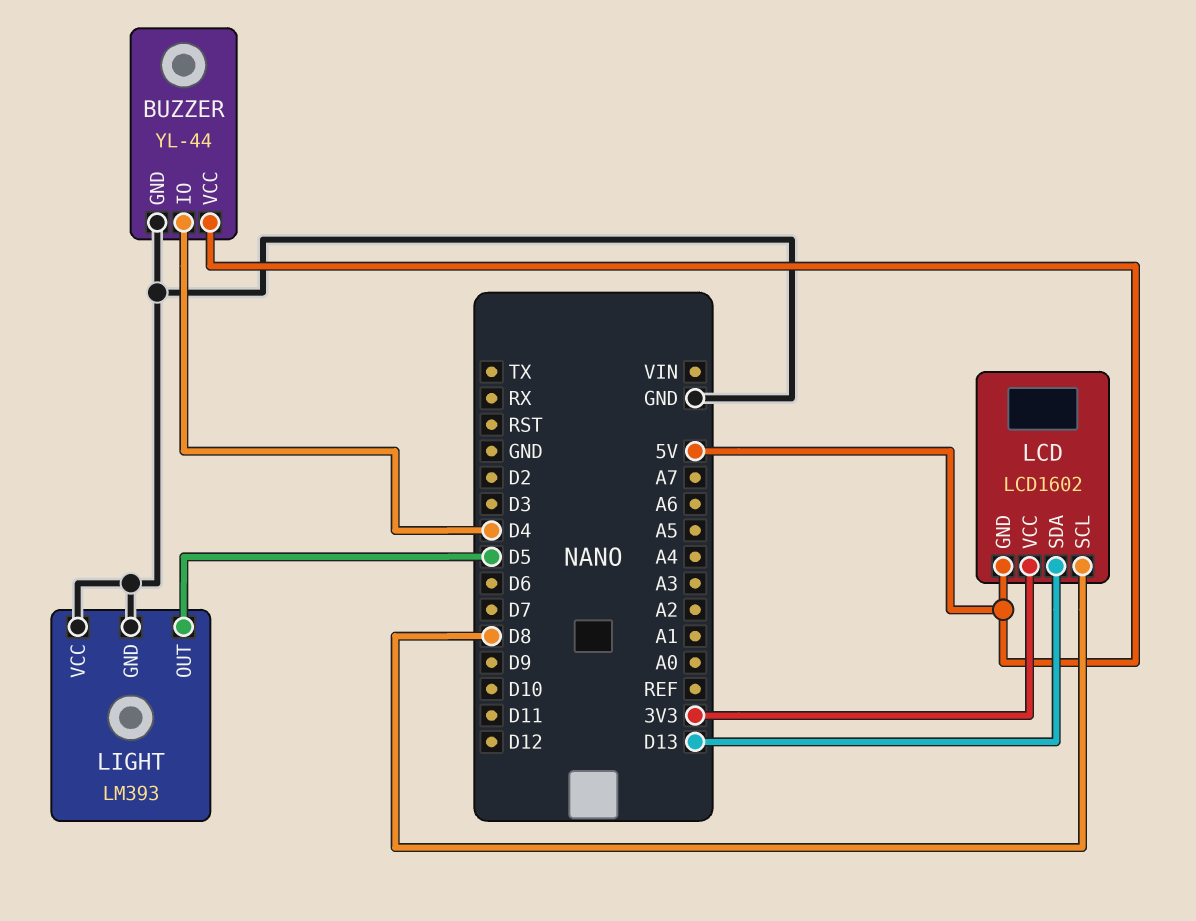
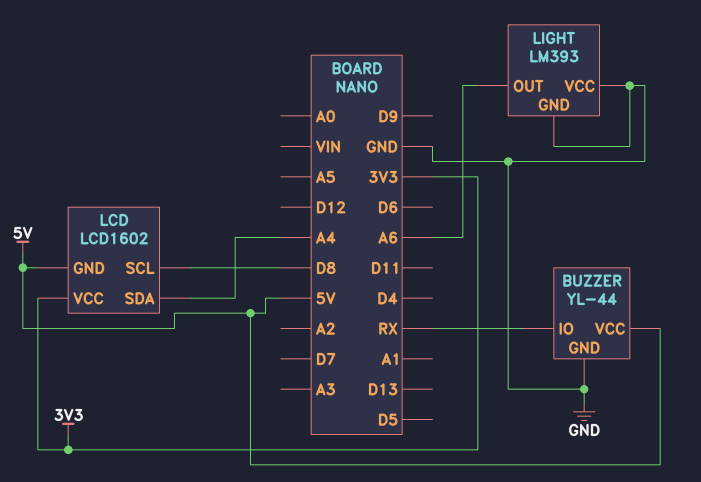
BUZZER pin IO: D4 -> RX
LCD pin SDA: D13 -> A4
LIGHT pin OUT: D5 -> A6

